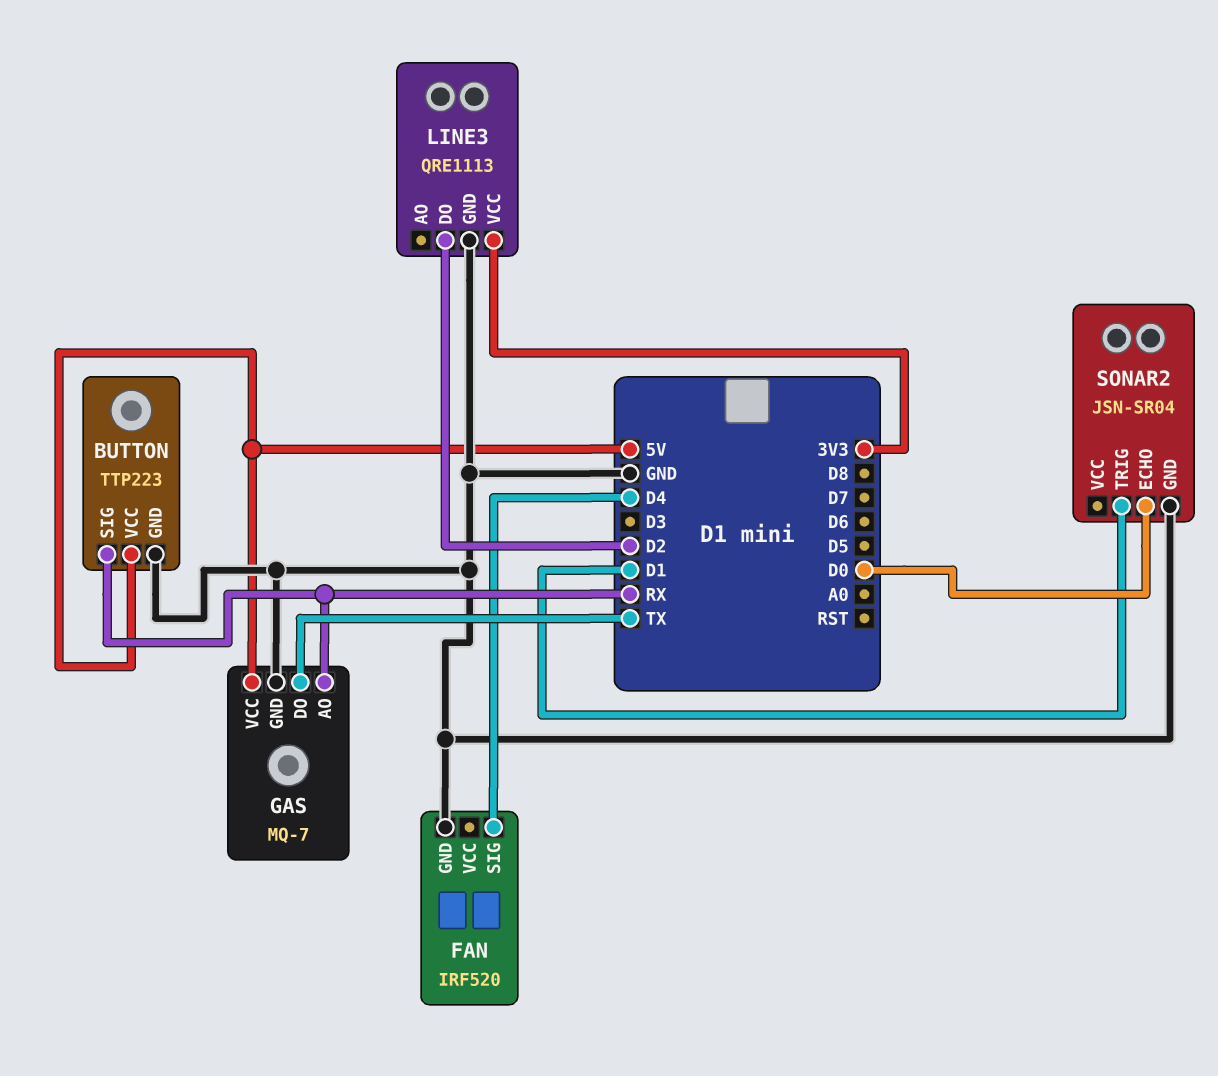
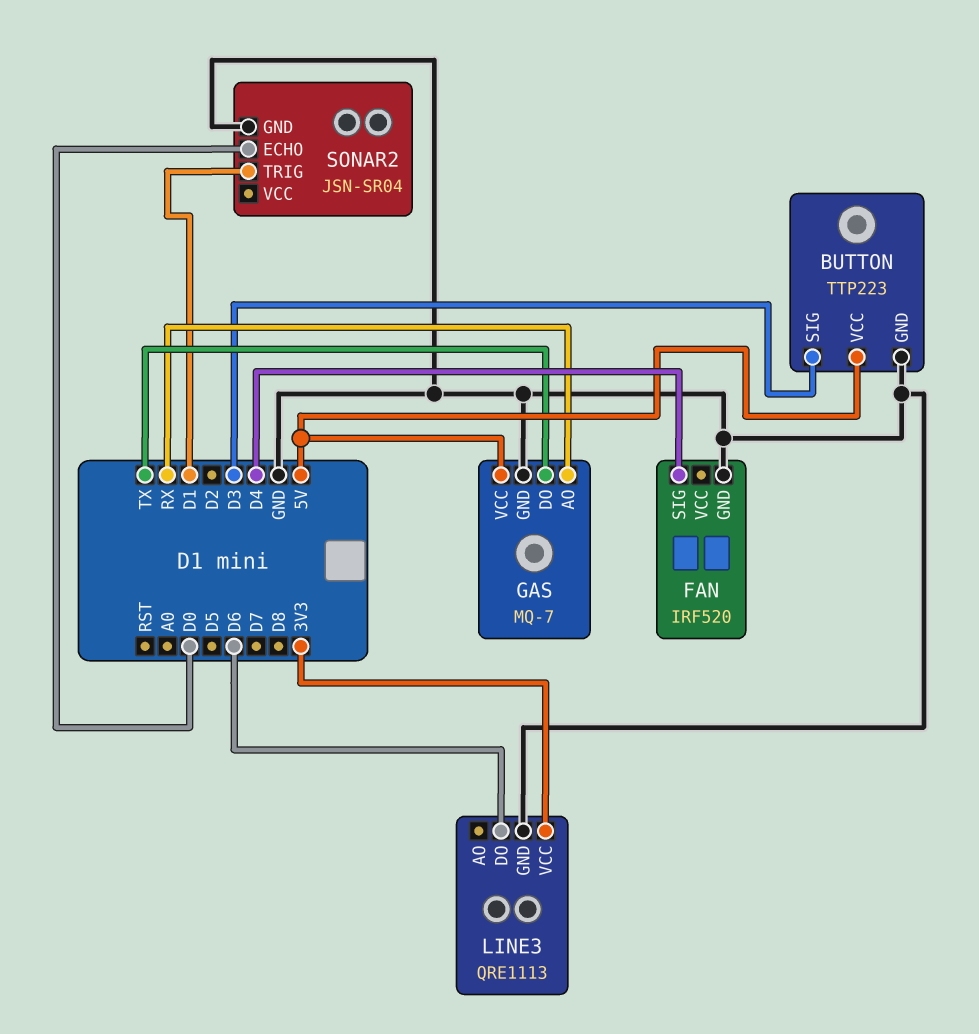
BUTTON pin SIG: RX -> D3
LINE3 pin DO: D2 -> D6

